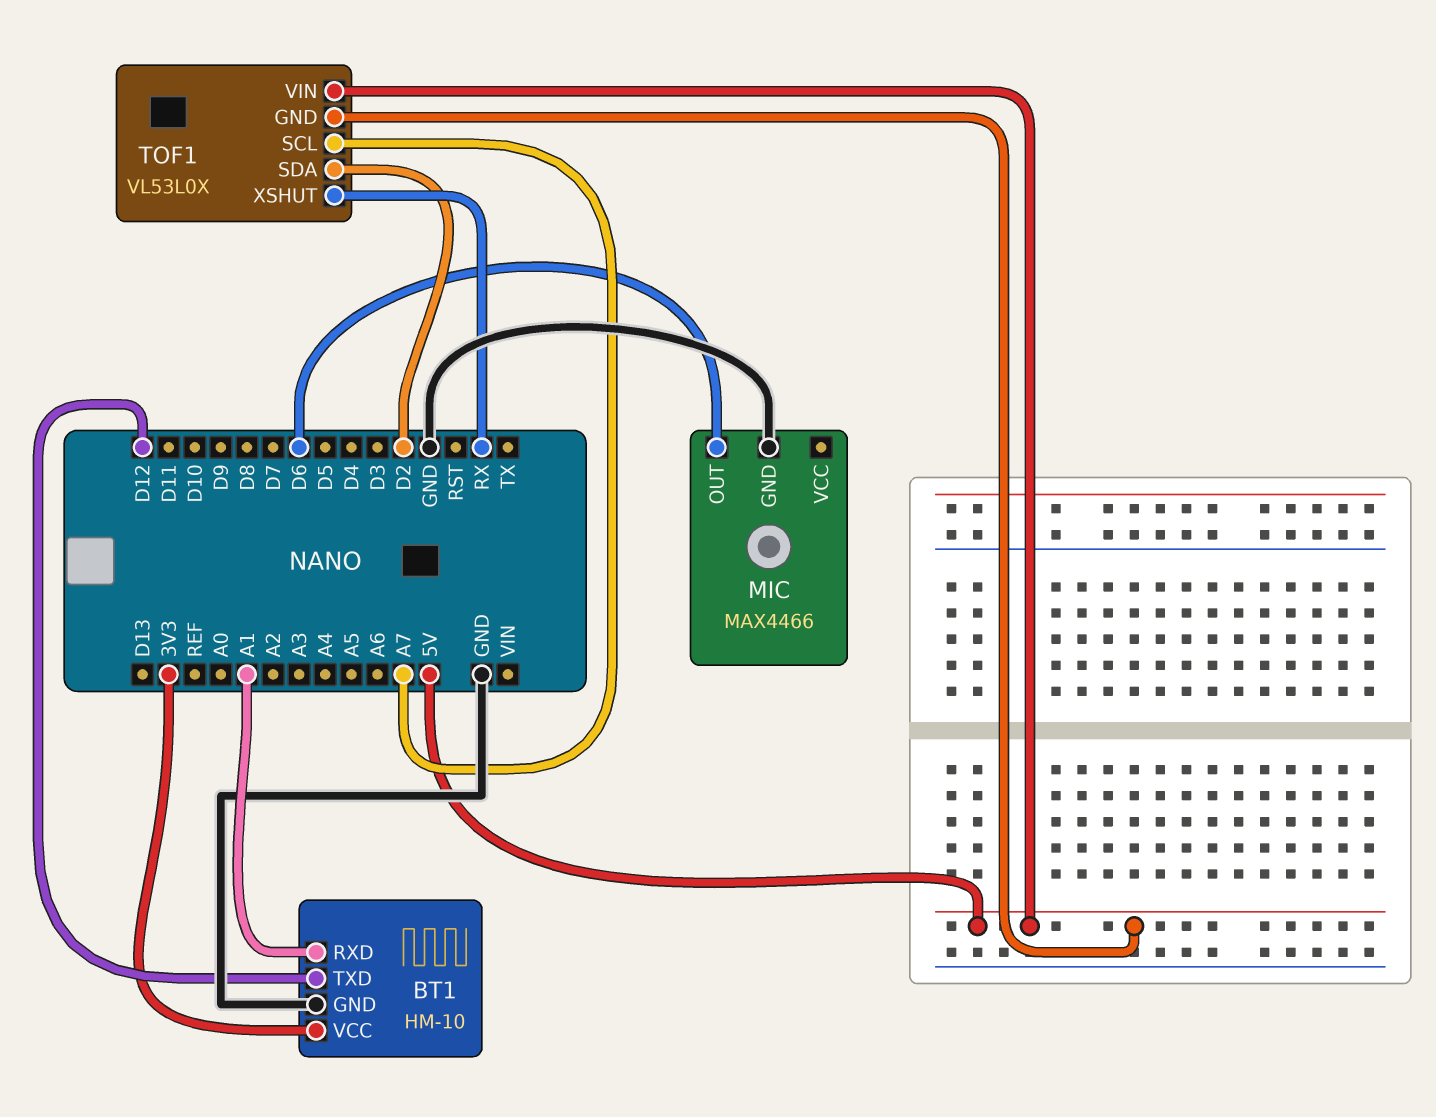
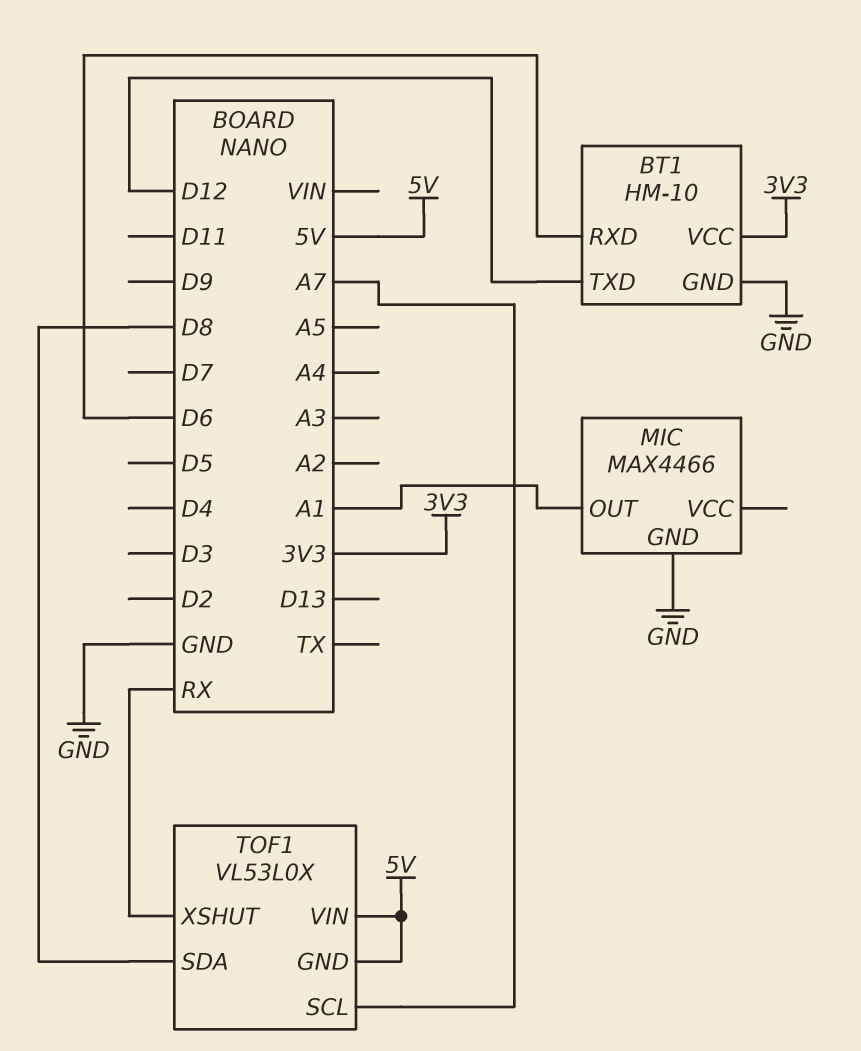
BT1 pin RXD: A1 -> D6
MIC pin OUT: D6 -> A1
TOF1 pin SDA: D2 -> D8

